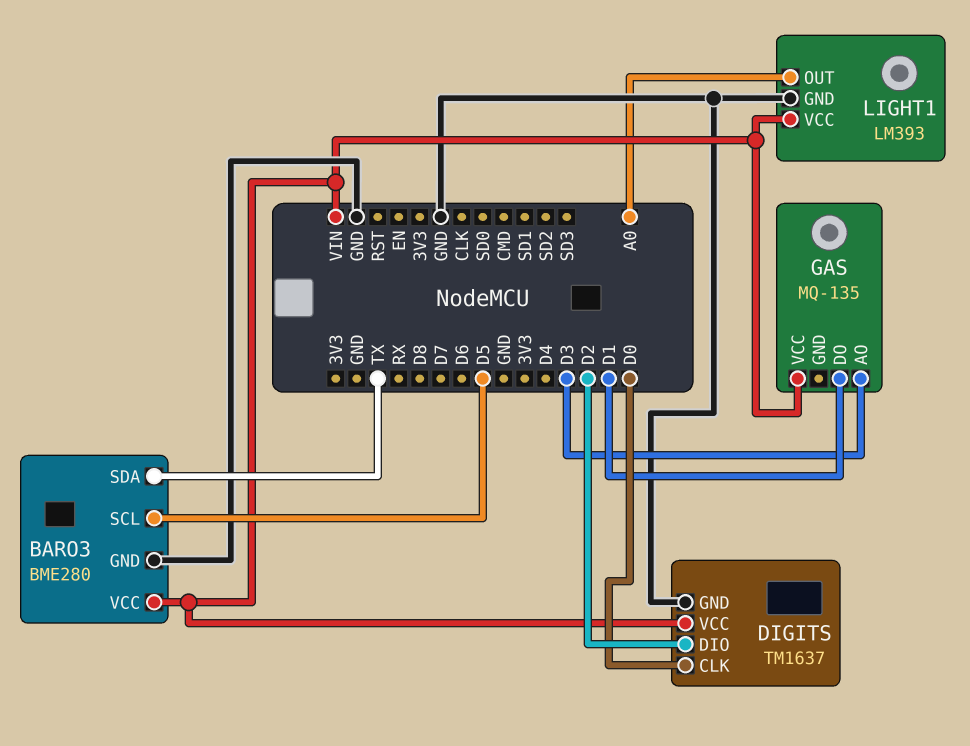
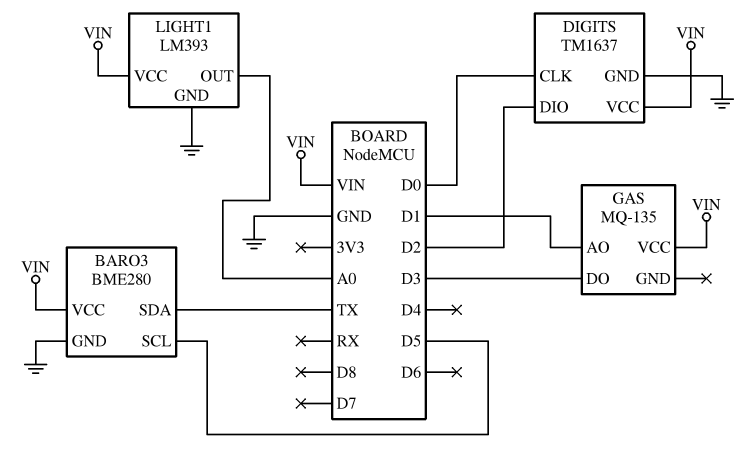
GAS pin AO: D3 -> D1
GAS pin DO: D1 -> D3

